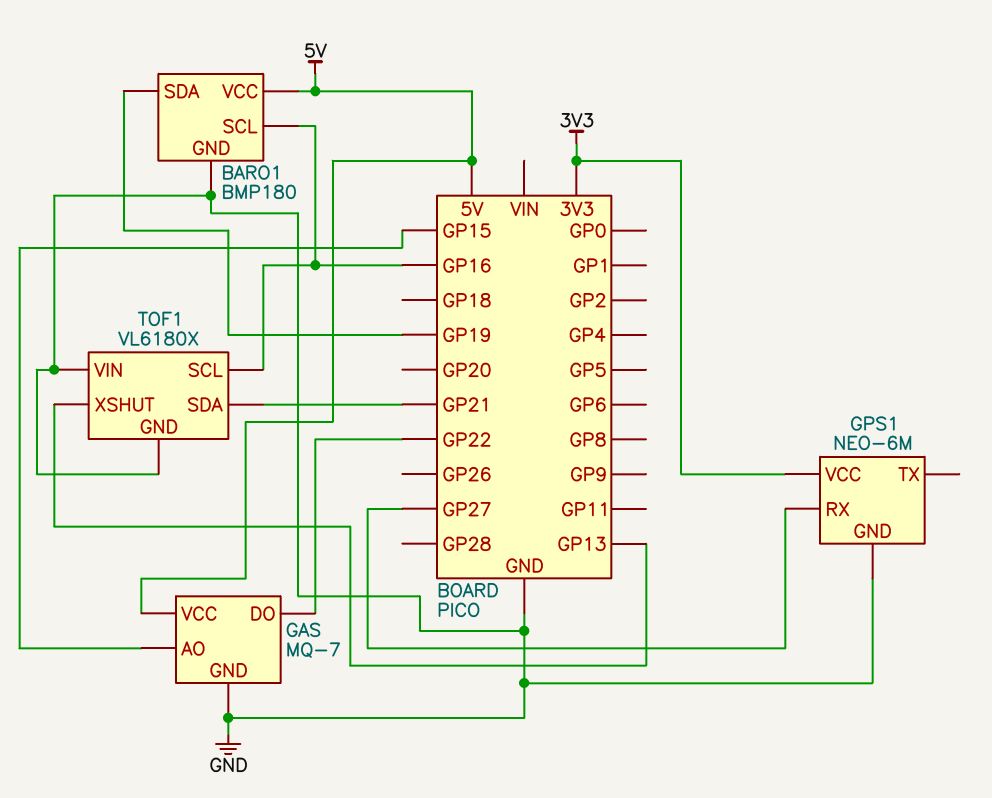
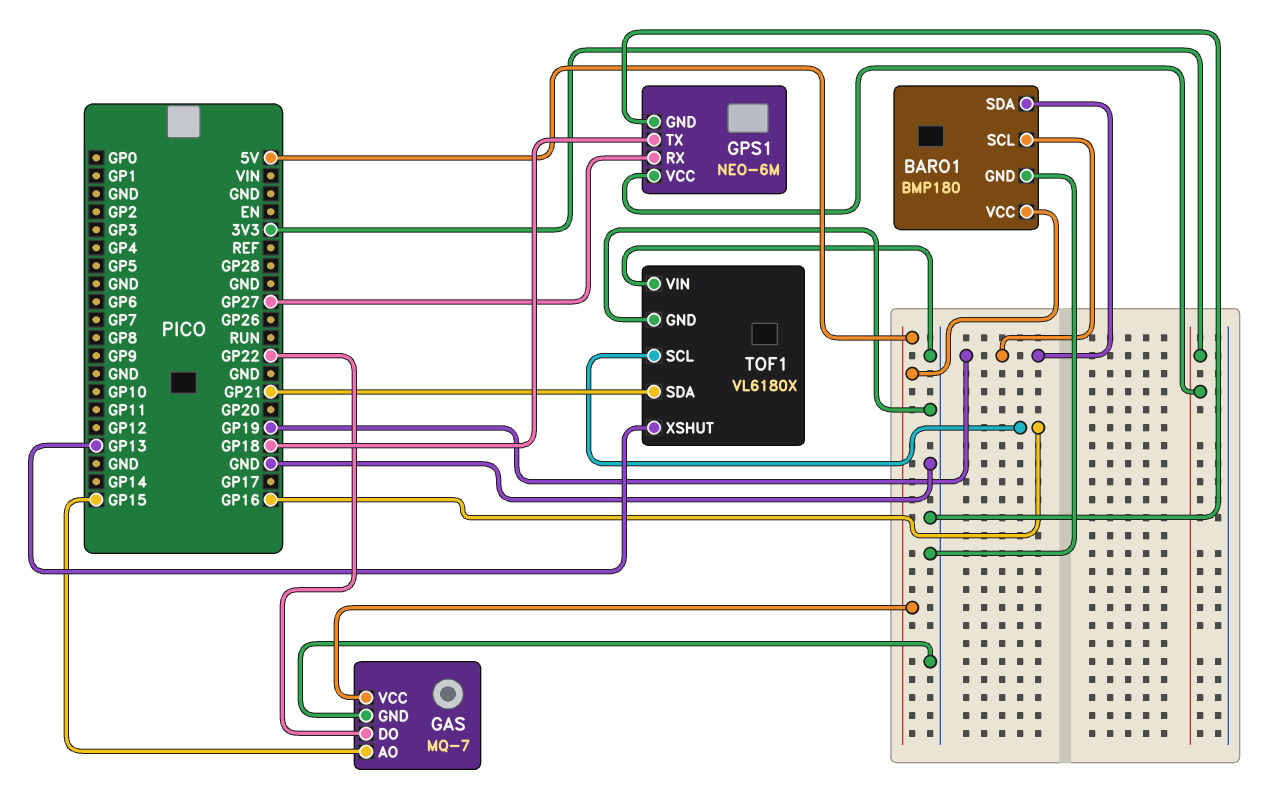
BARO1 pin SCL: GP16 -> GP19
GPS1 pin TX: none -> GP18

